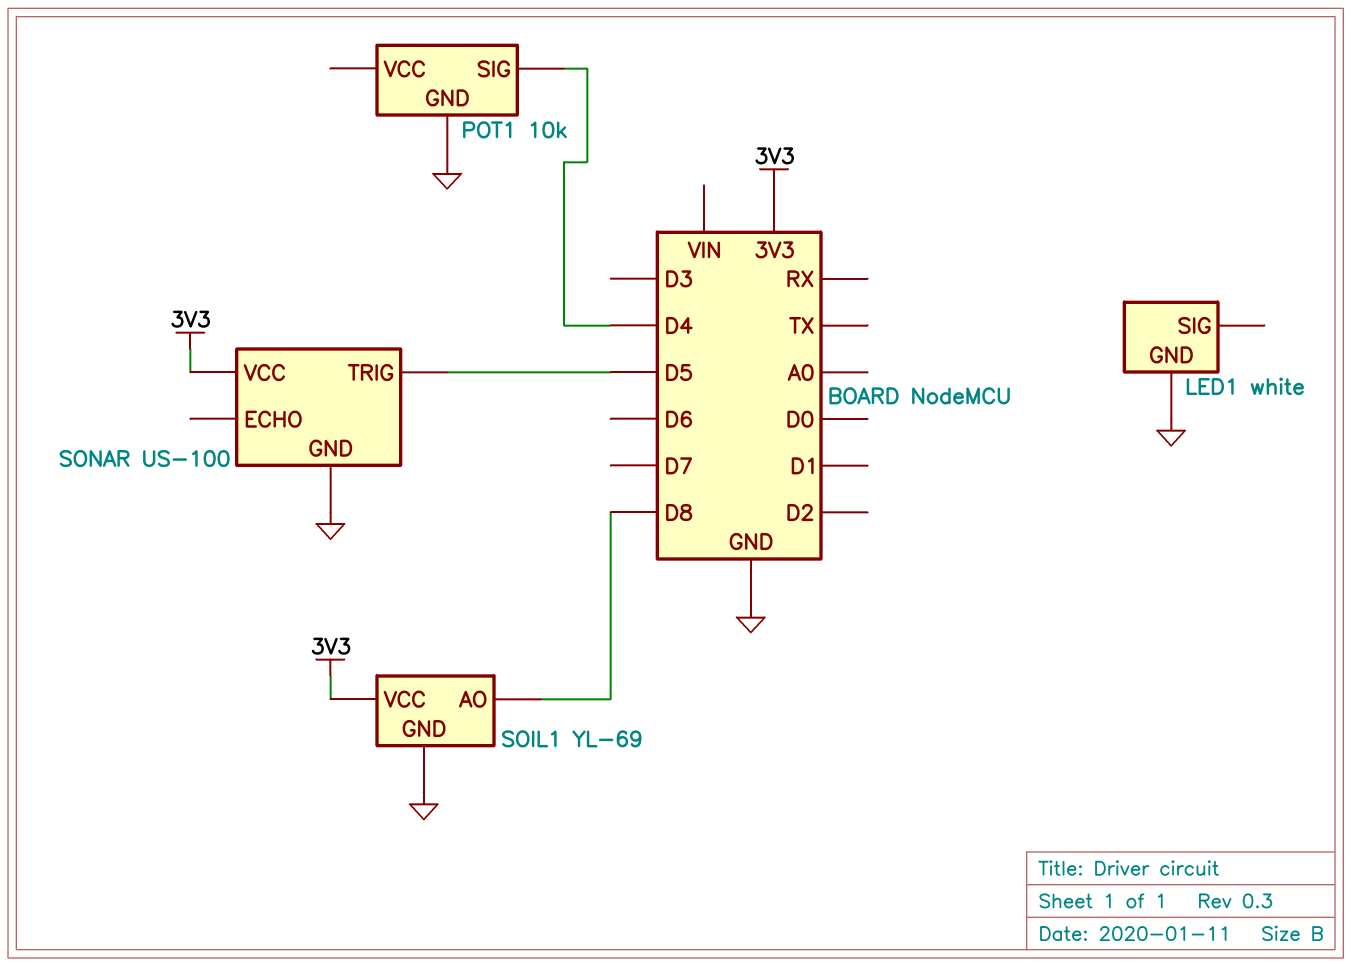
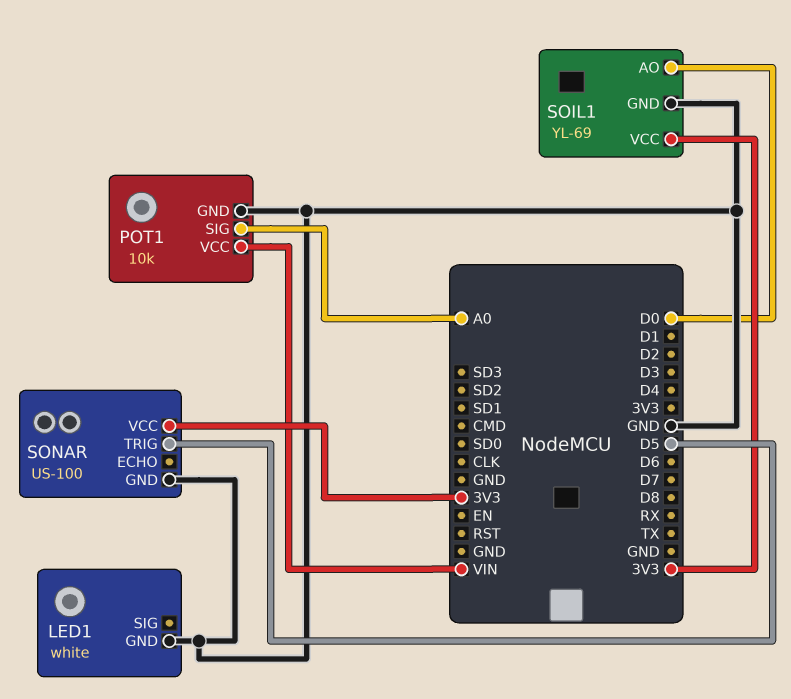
POT1 pin SIG: D4 -> A0
POT1 pin VCC: none -> VIN
SOIL1 pin AO: D8 -> D0

